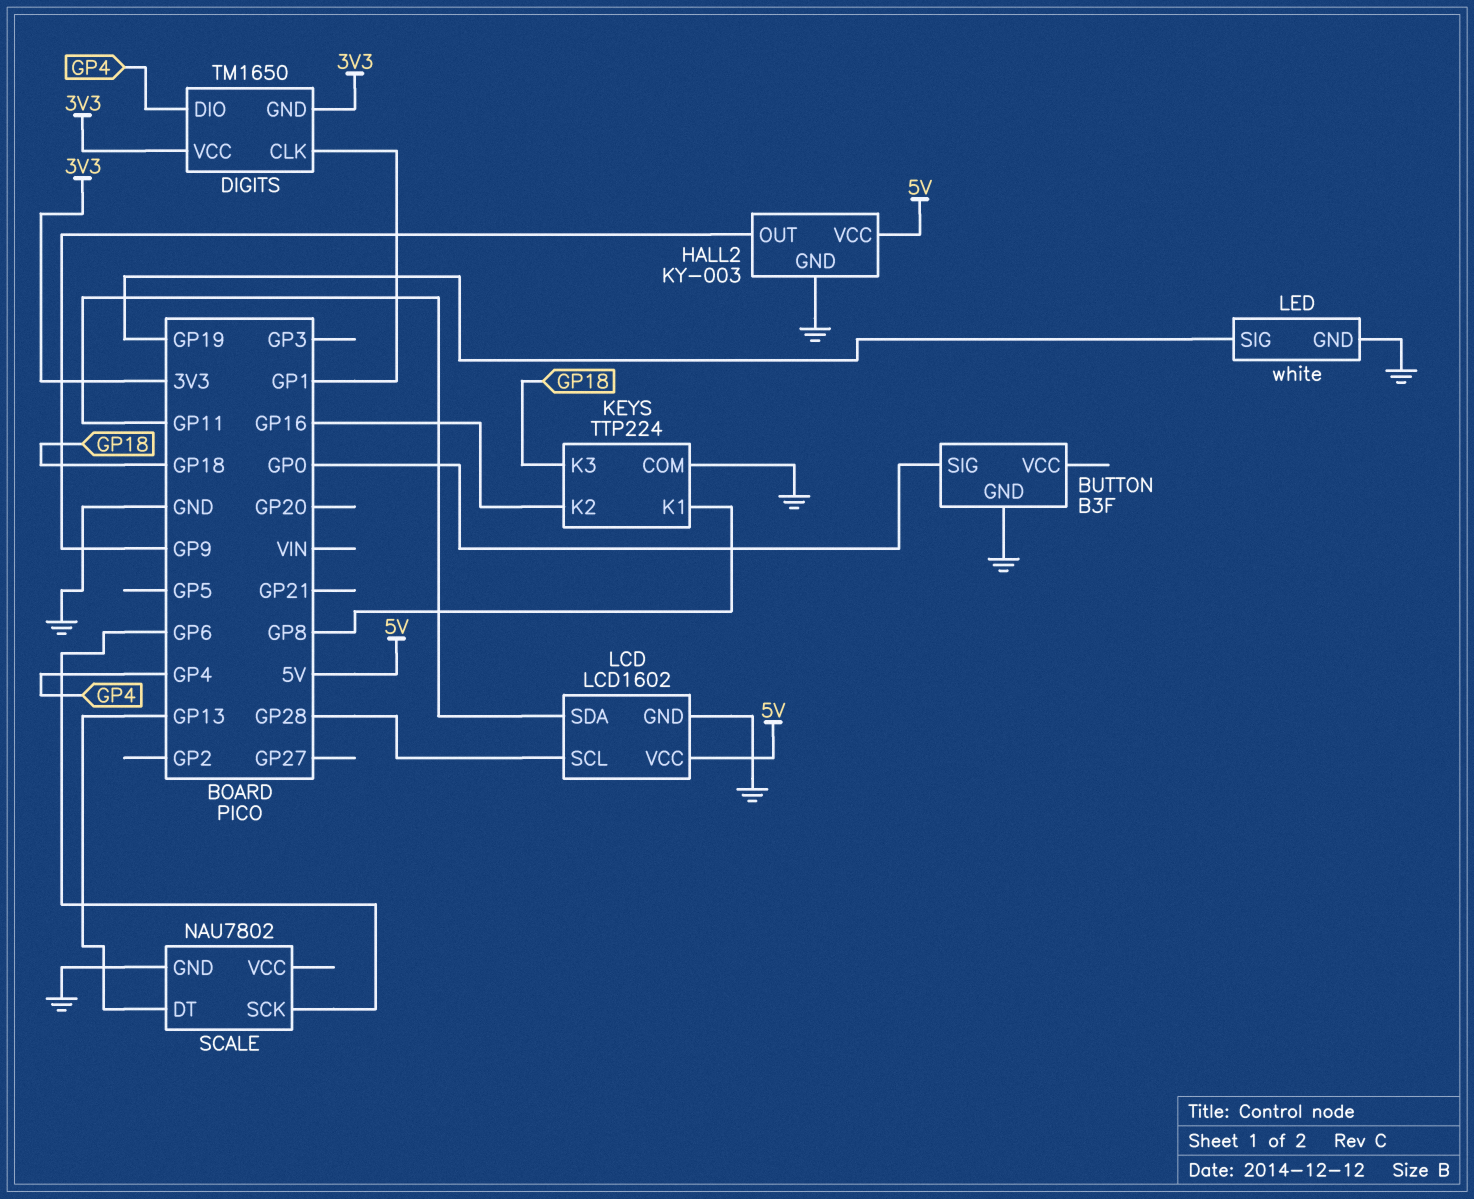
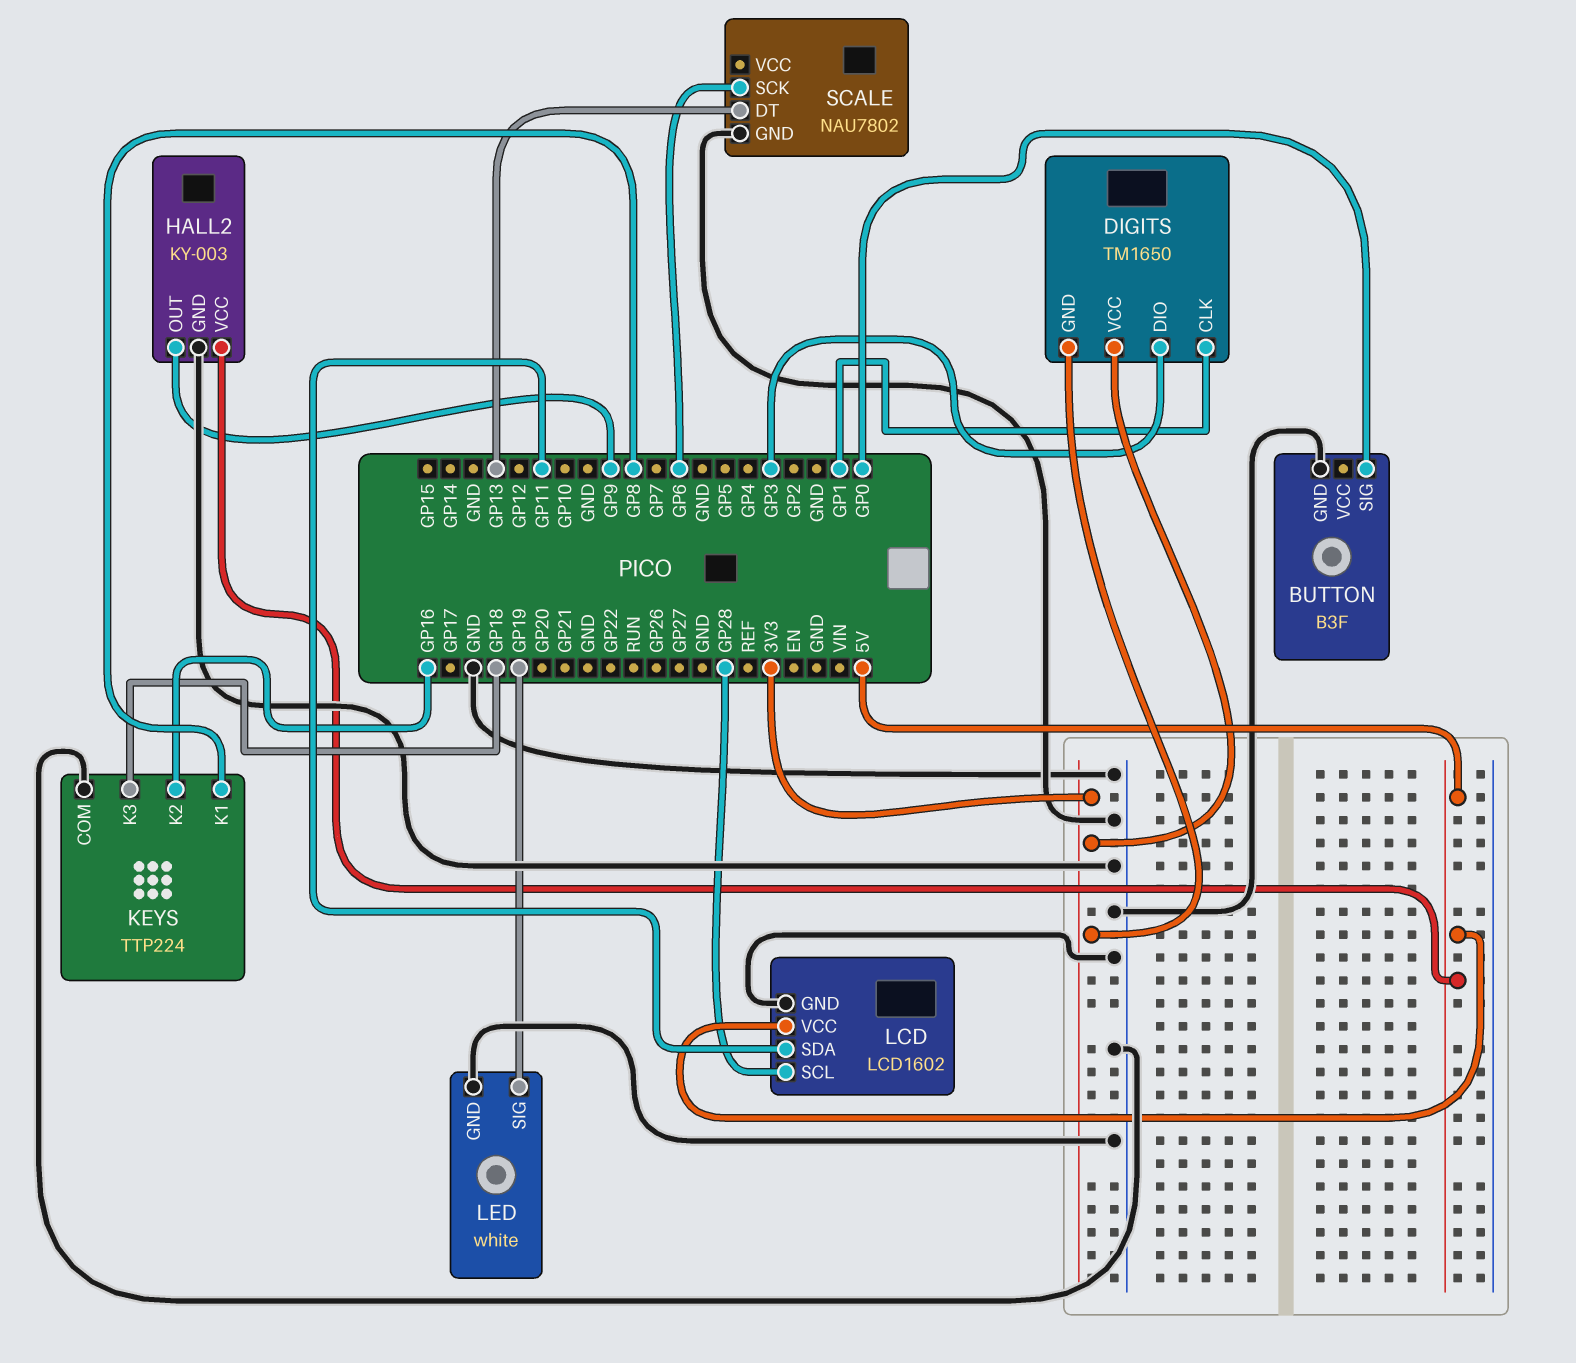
DIGITS pin DIO: GP4 -> GP3

